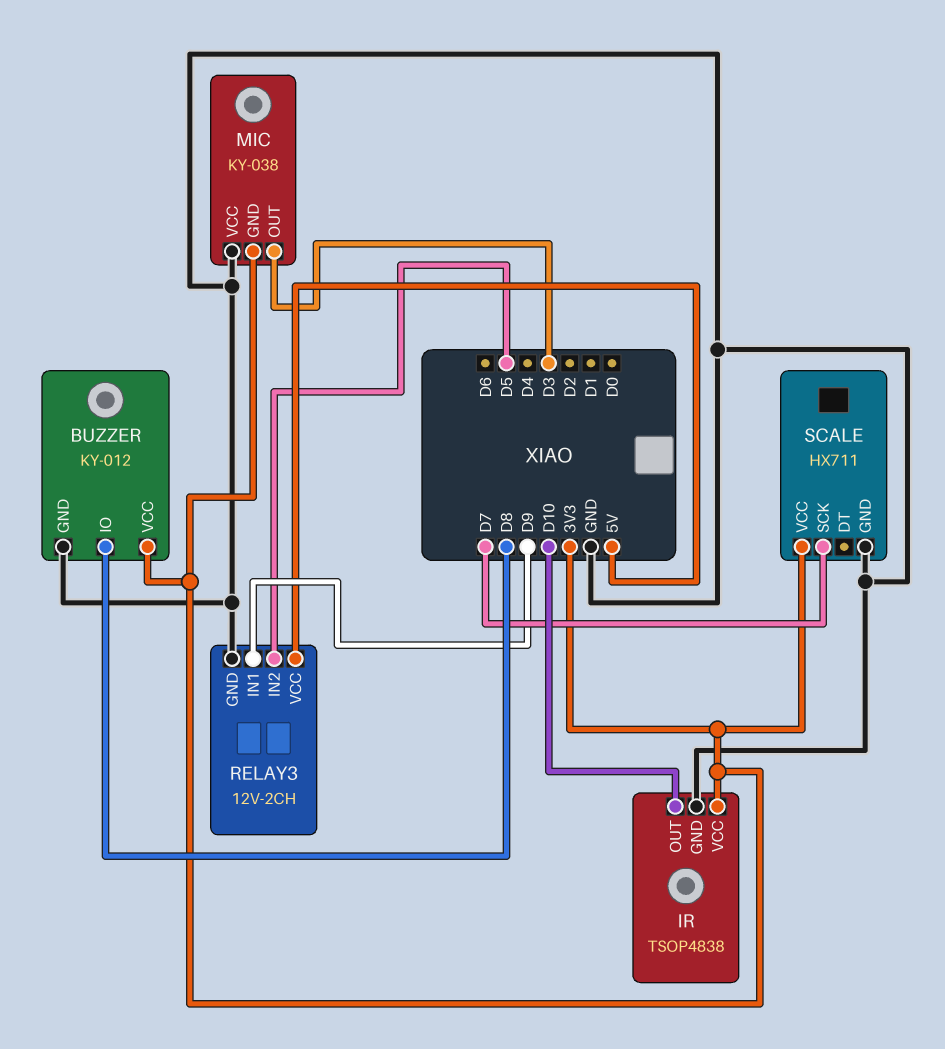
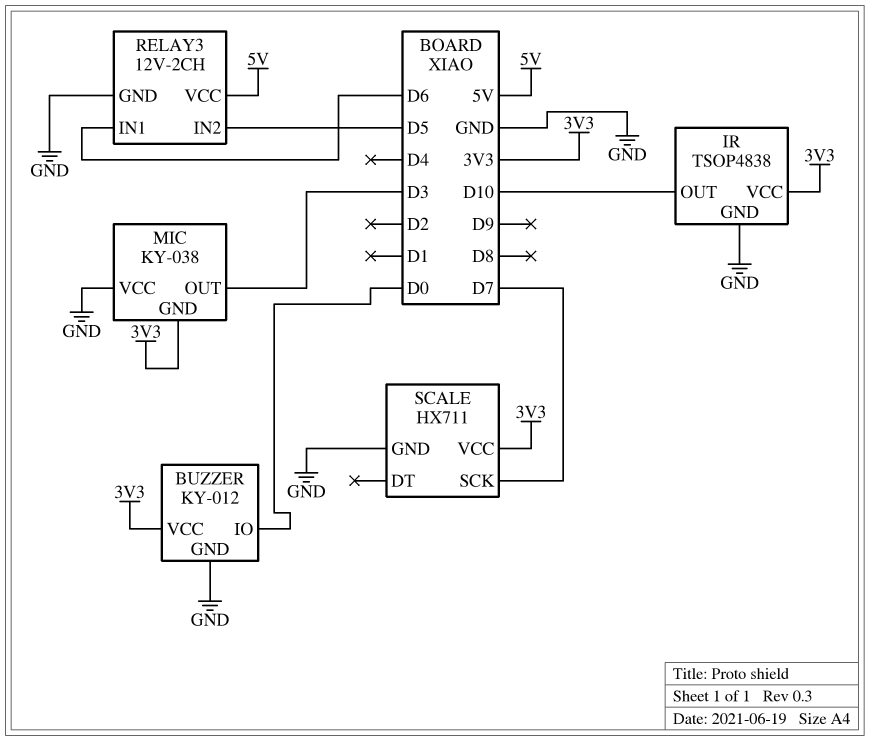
BUZZER pin IO: D8 -> D0
RELAY3 pin IN1: D9 -> D6

